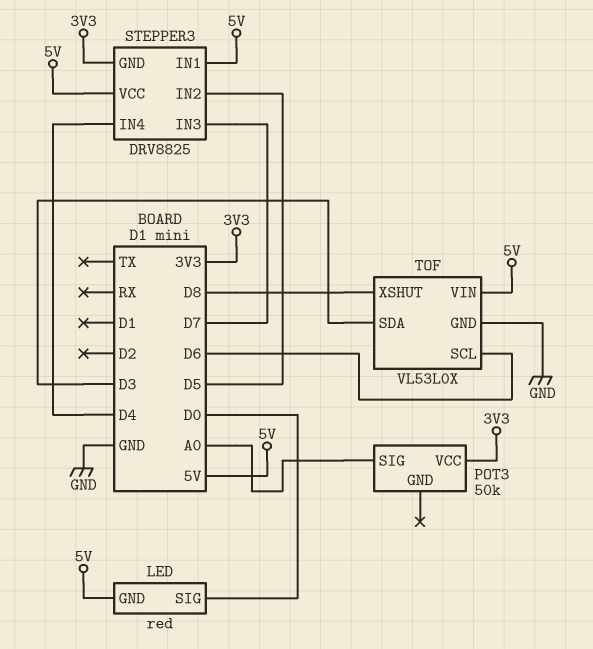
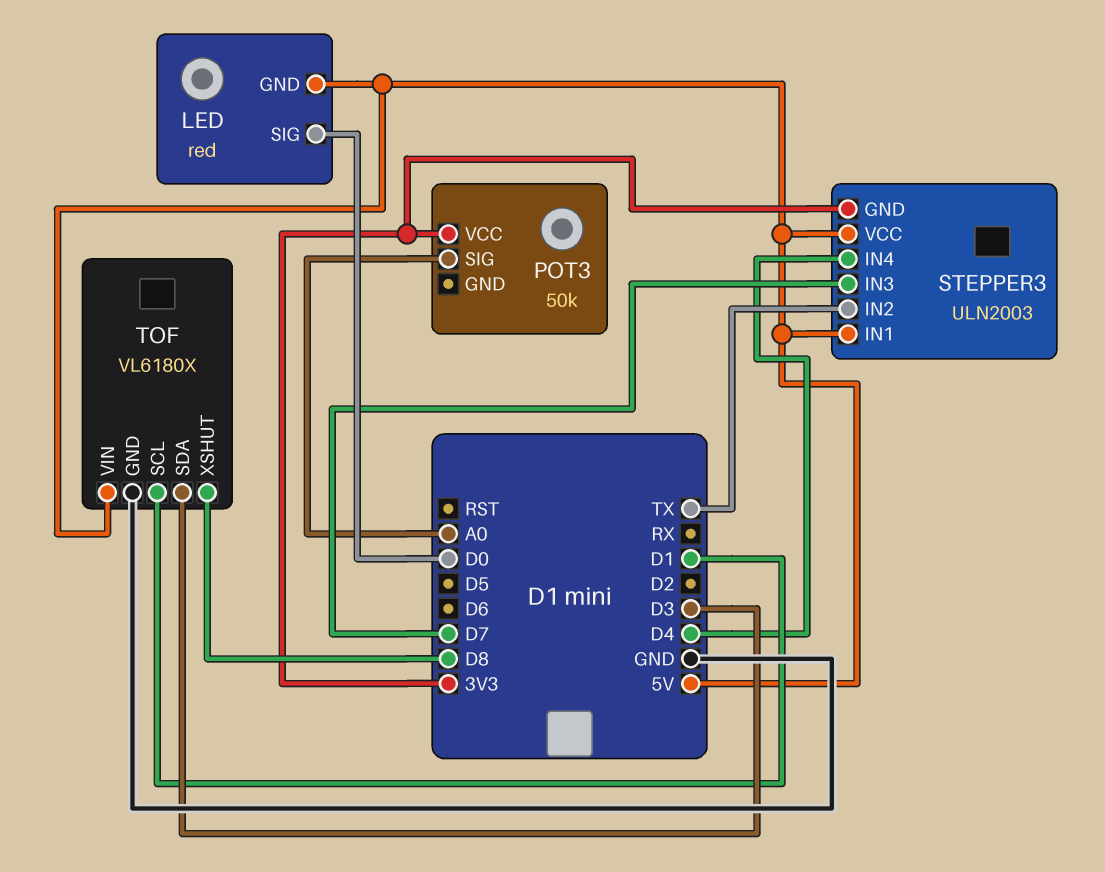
STEPPER3: DRV8825 -> ULN2003
STEPPER3 pin IN2: D5 -> TX
TOF: VL53L0X -> VL6180X
TOF pin SCL: D6 -> D1

